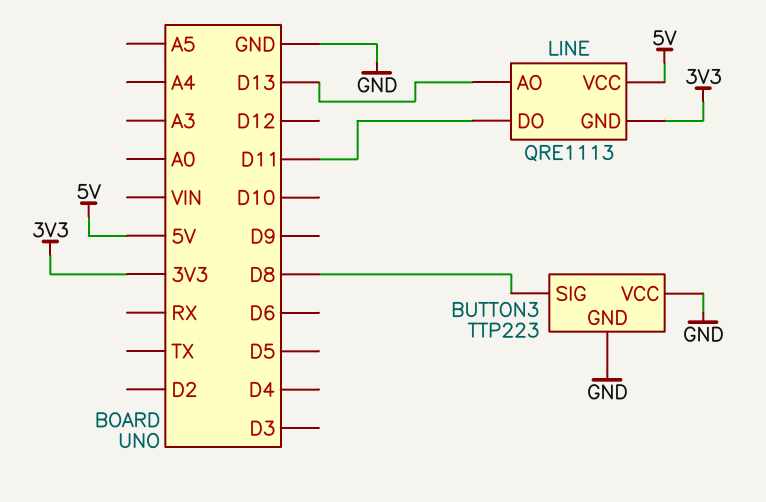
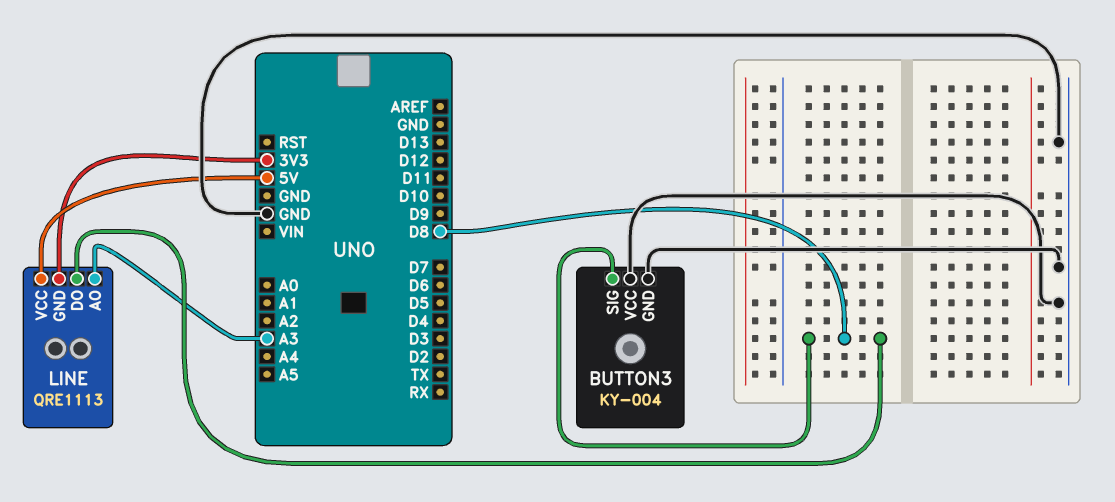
BUTTON3: TTP223 -> KY-004
LINE pin AO: D13 -> A3
LINE pin DO: D11 -> D8

